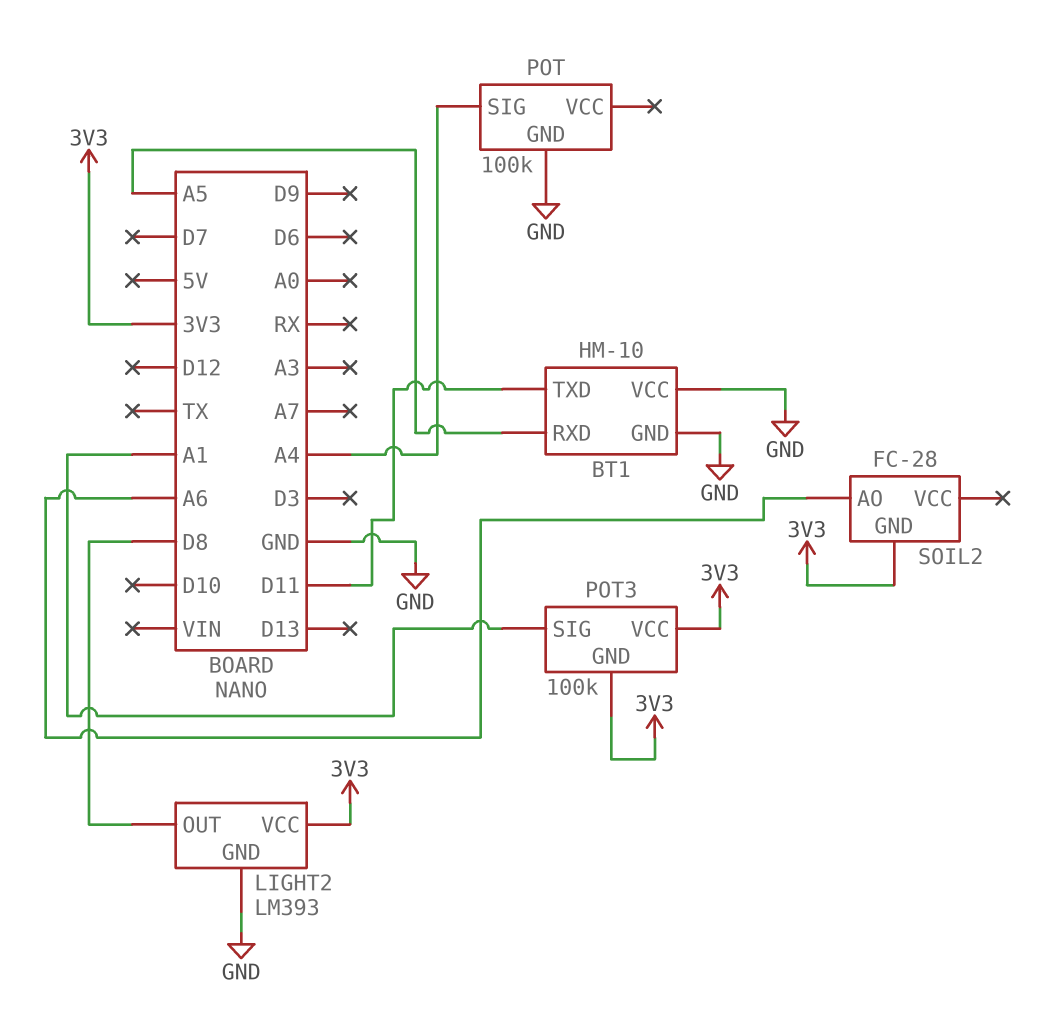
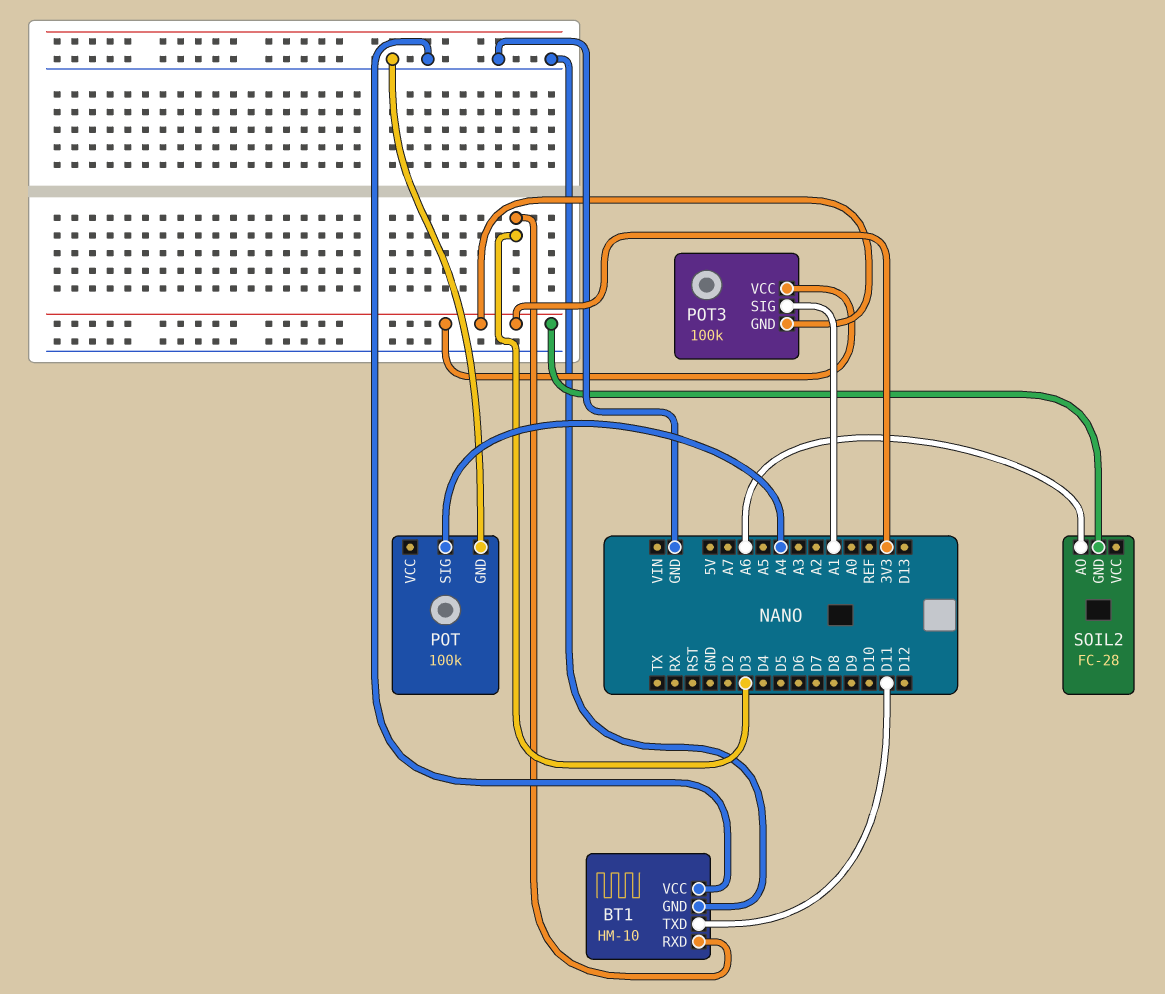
BT1 pin RXD: A5 -> D3
LIGHT2: LM393 -> none
LIGHT2 pin GND: GND -> none
LIGHT2 pin OUT: D8 -> none
LIGHT2 pin VCC: 3V3 -> none

